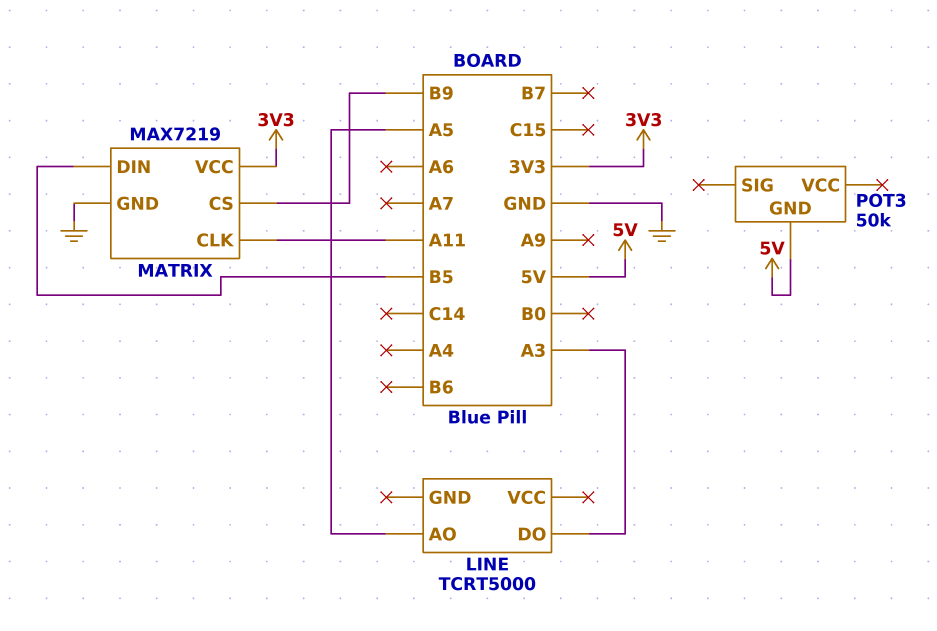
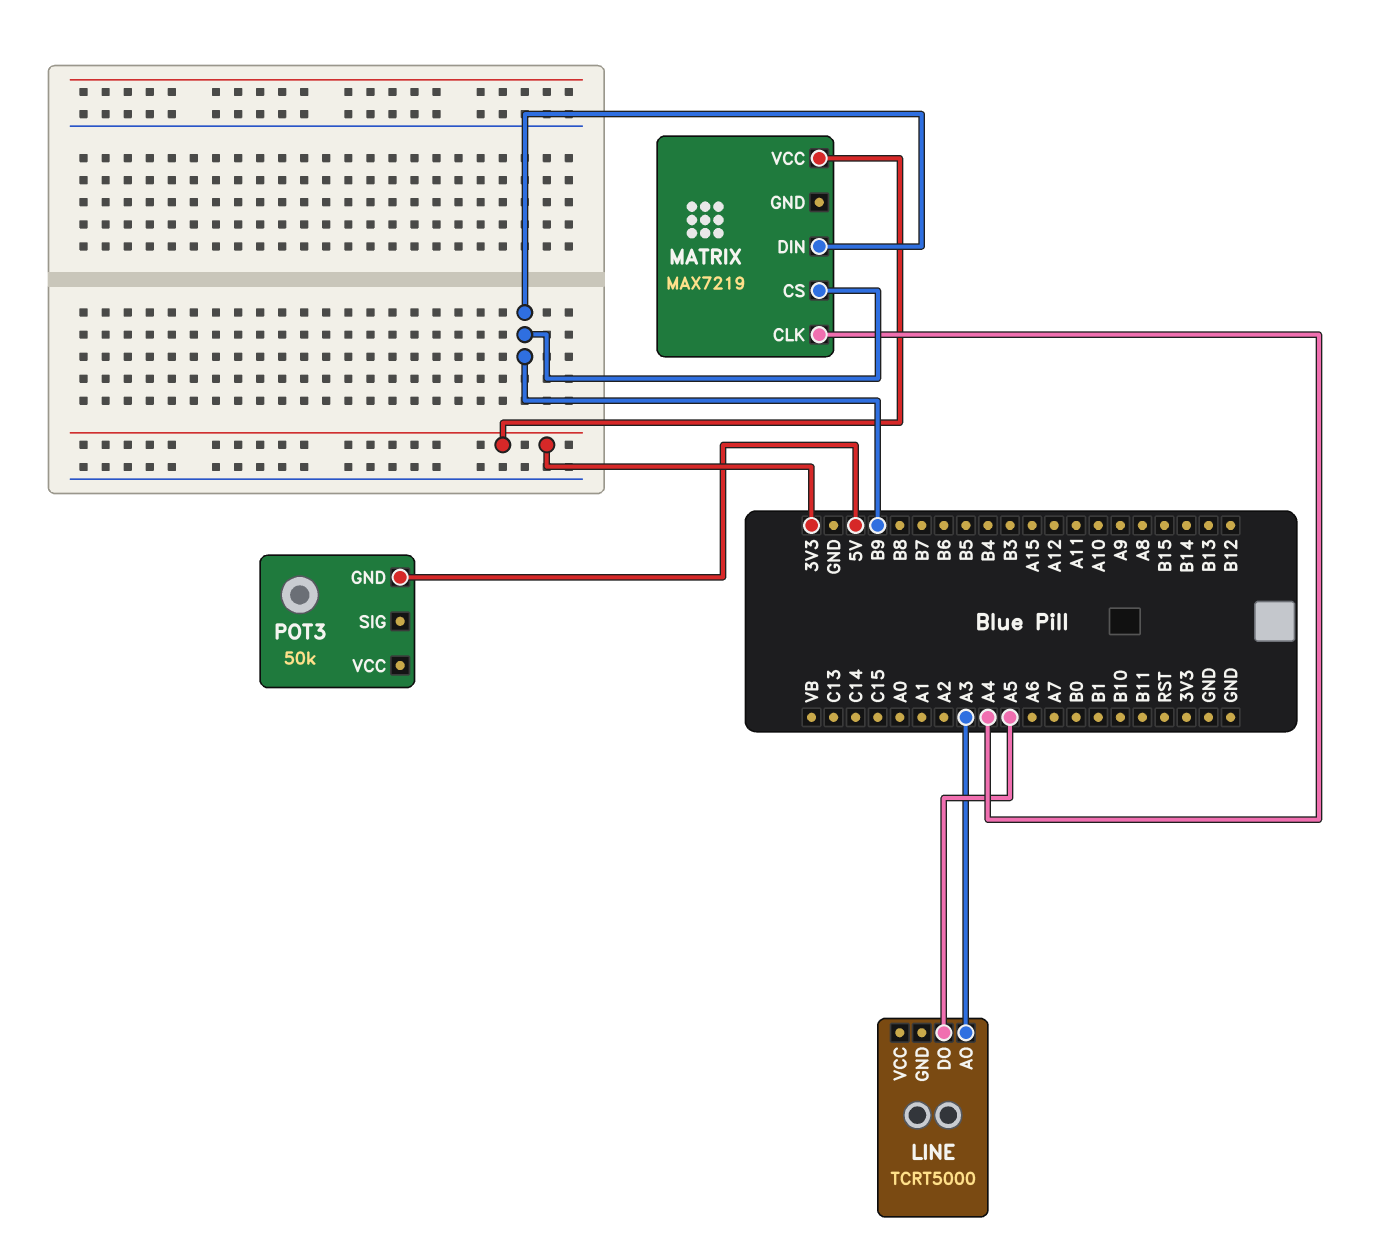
LINE pin AO: A5 -> A3
LINE pin DO: A3 -> A5
MATRIX pin CLK: A11 -> A4
MATRIX pin DIN: B5 -> B9
MATRIX pin GND: GND -> none

